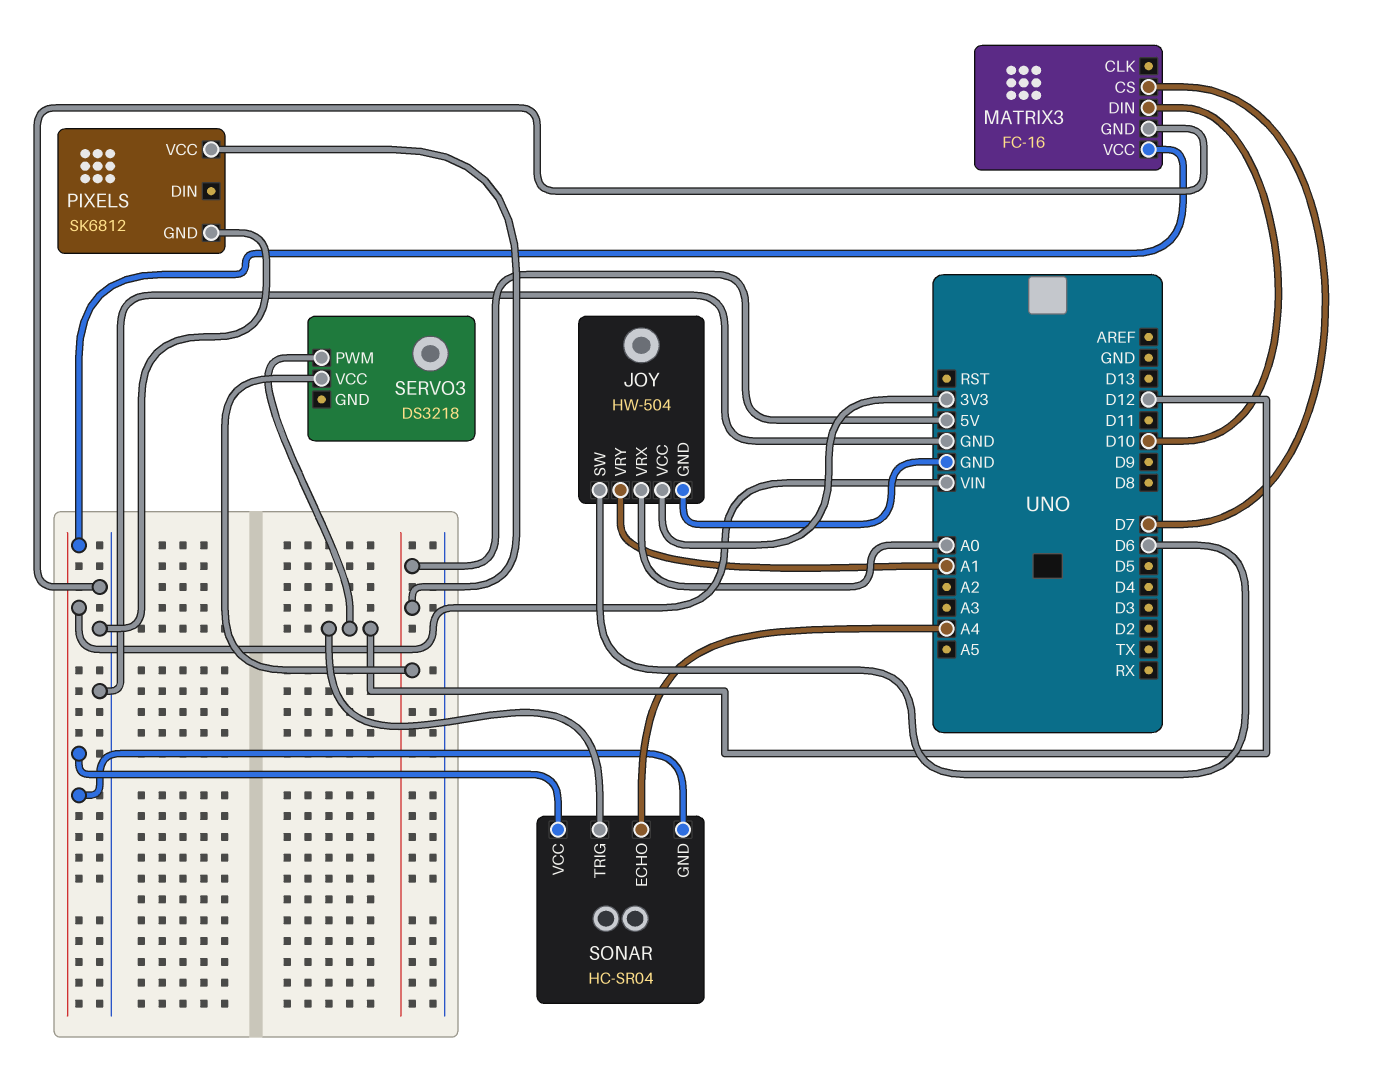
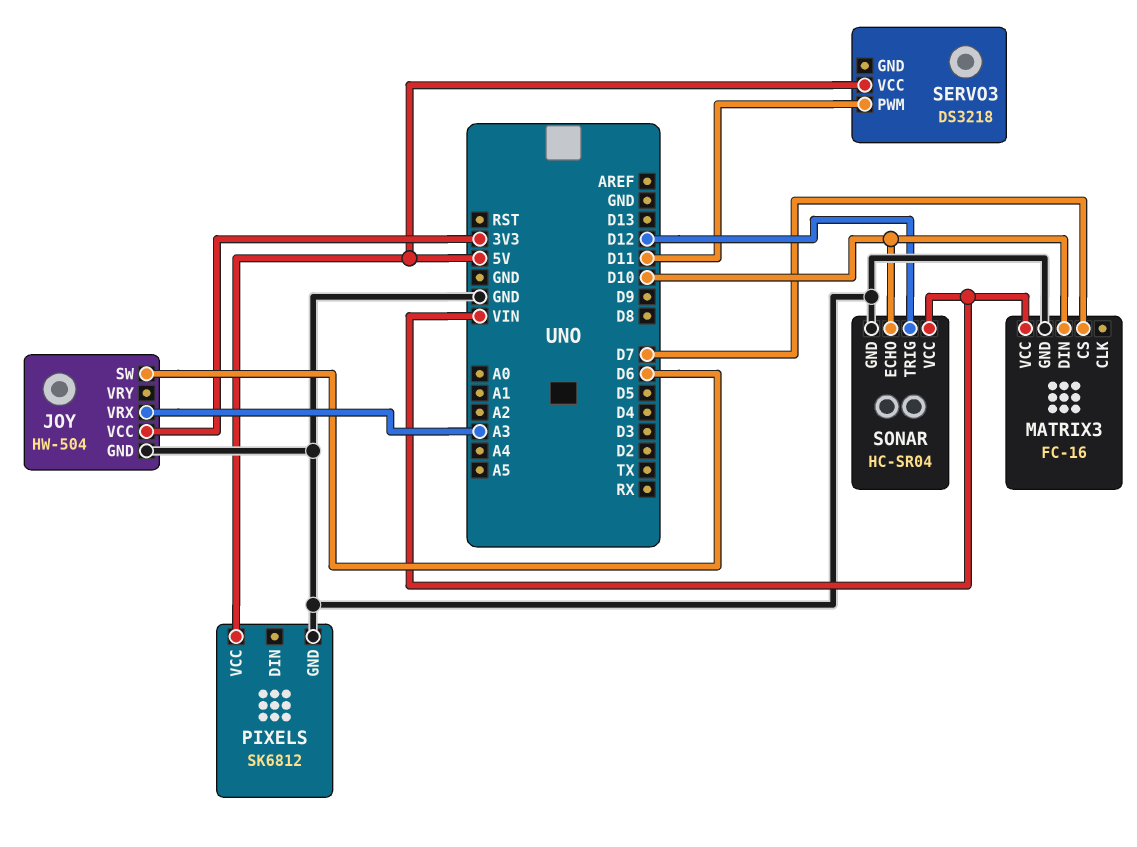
JOY pin VRX: A0 -> A3
JOY pin VRY: A1 -> none
SERVO3 pin PWM: D12 -> D11
SONAR pin ECHO: A4 -> D10
SONAR pin GND: VIN -> GND

